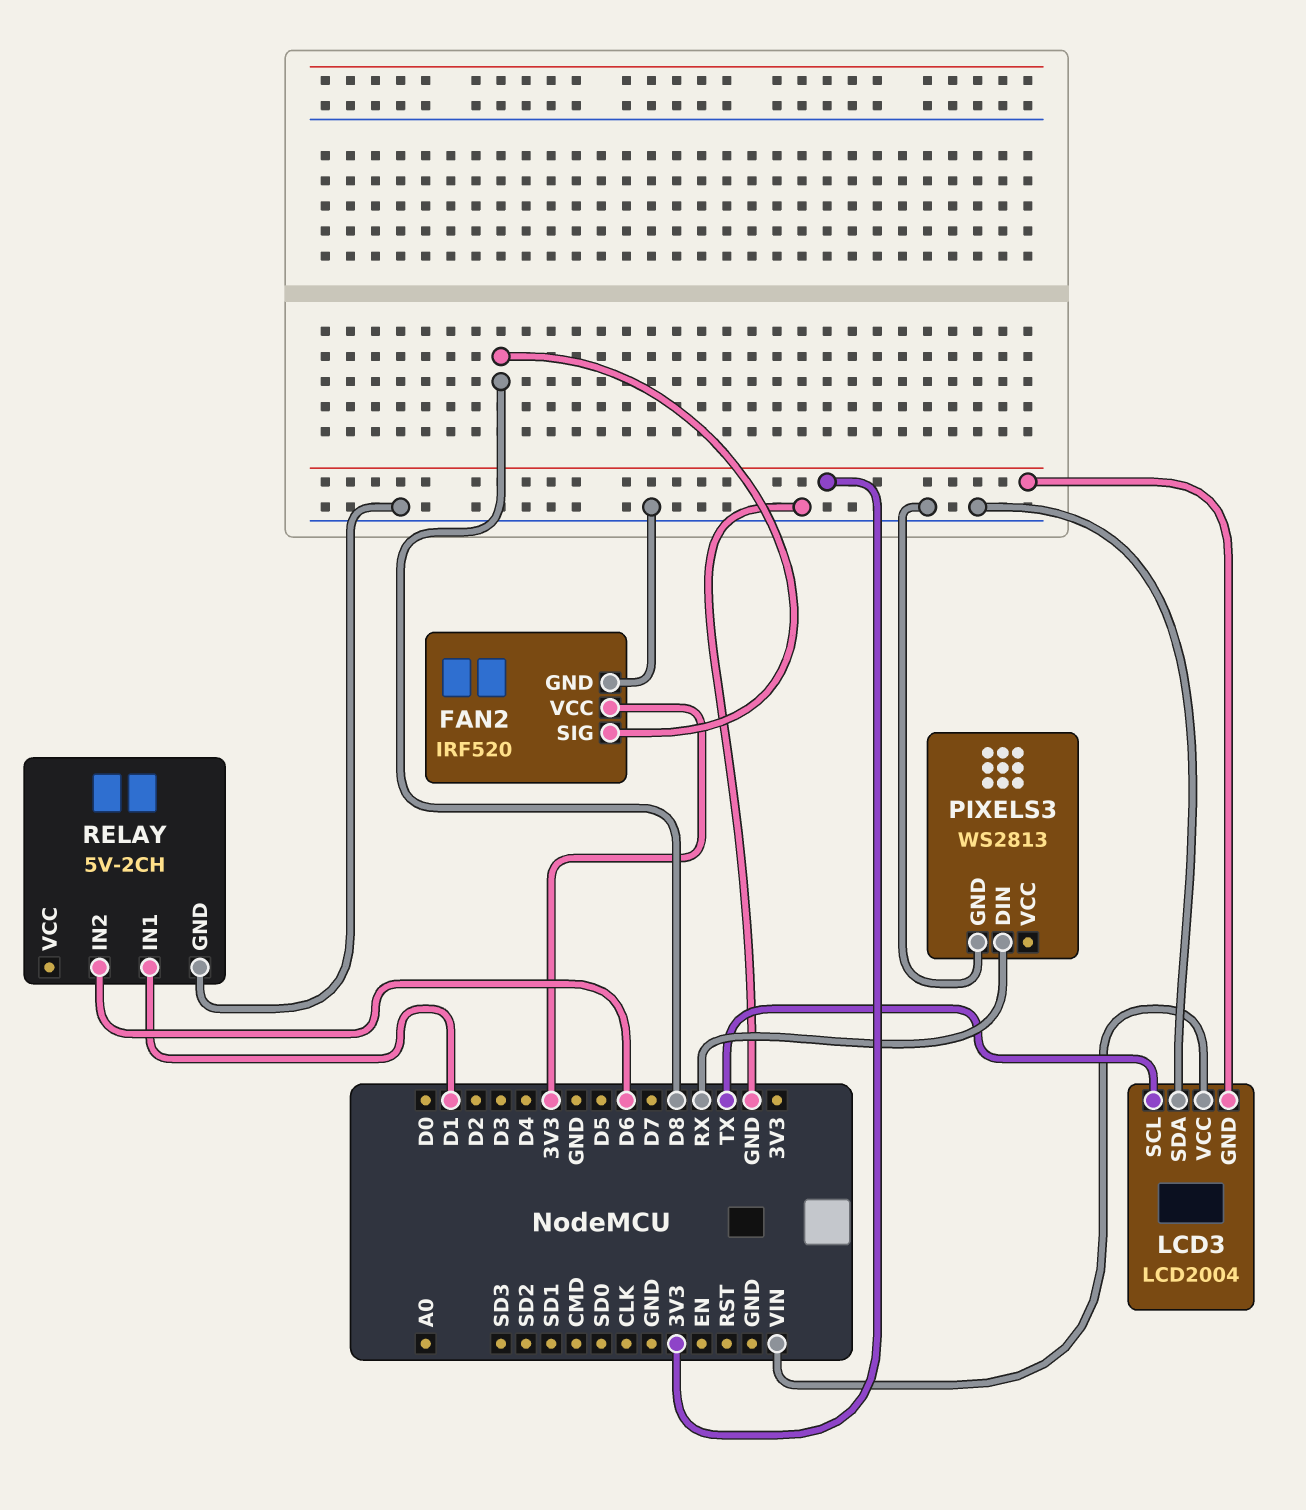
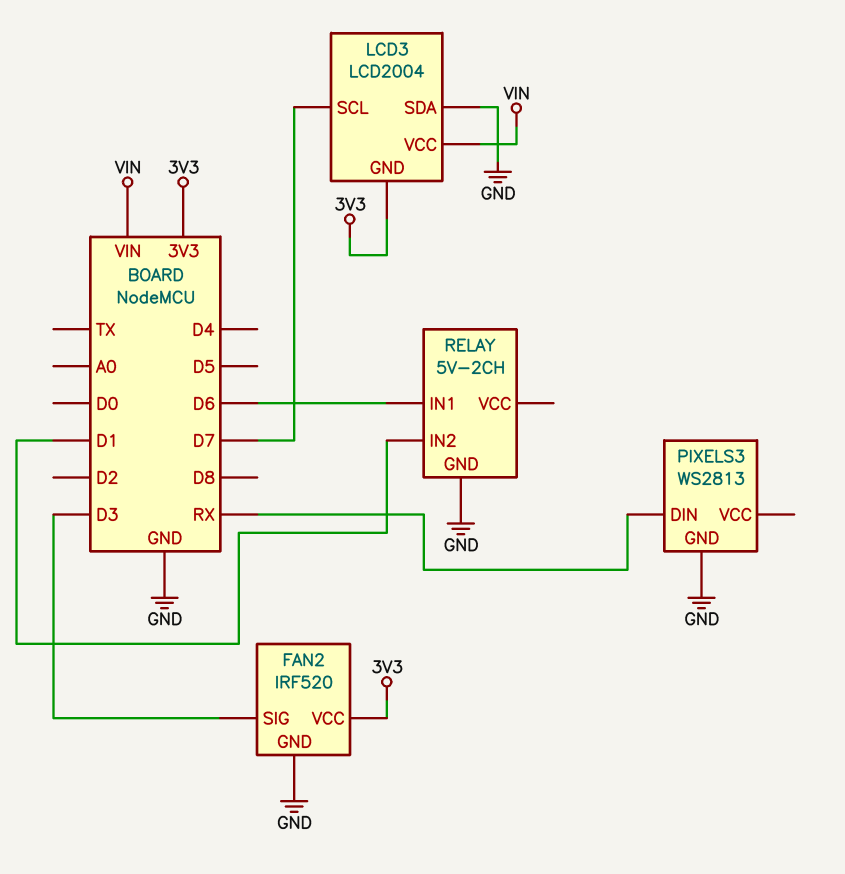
FAN2 pin SIG: D8 -> D3
LCD3 pin SCL: TX -> D7
RELAY pin IN1: D1 -> D6
RELAY pin IN2: D6 -> D1

